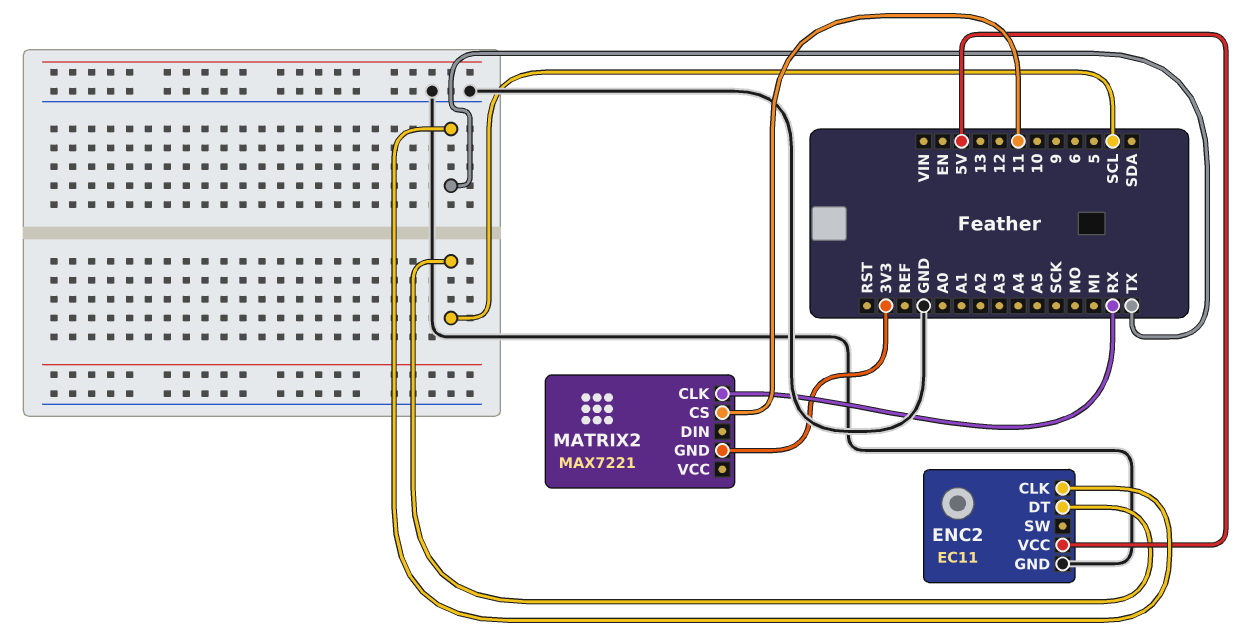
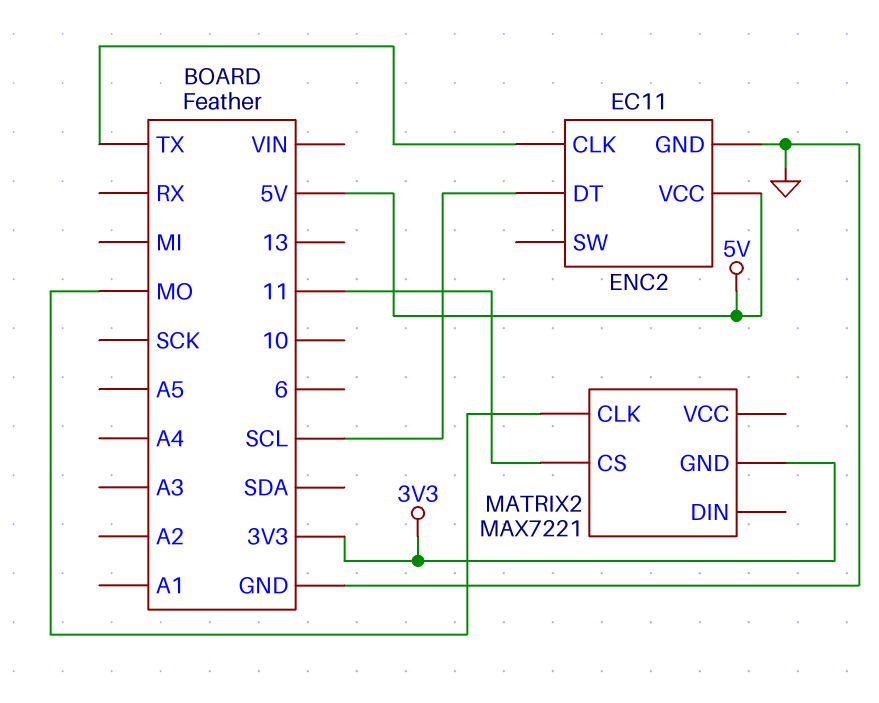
MATRIX2 pin CLK: RX -> MO

